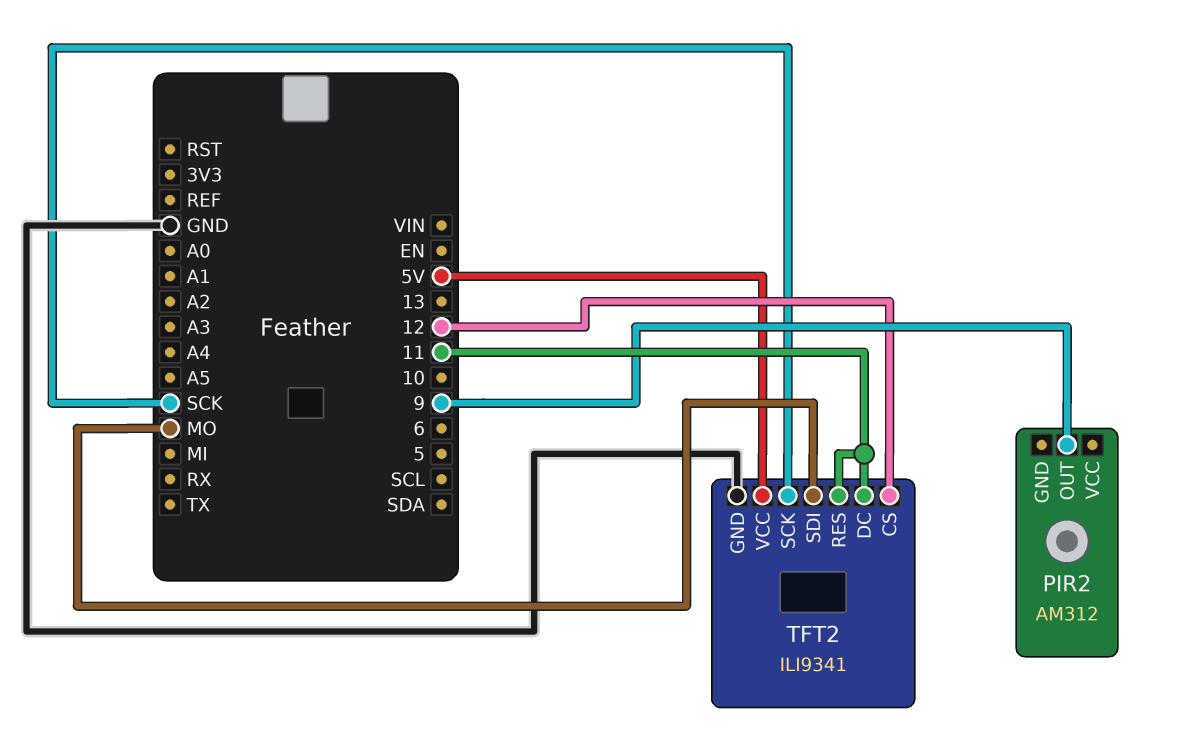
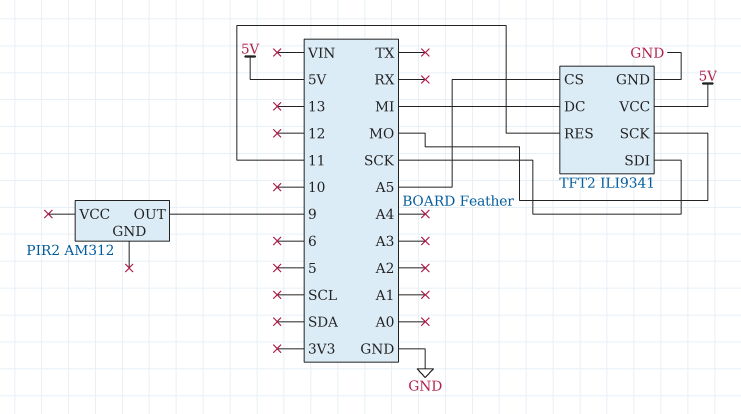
TFT2 pin CS: 12 -> A5
TFT2 pin DC: 11 -> MI
TFT2 pin SCK: SCK -> MO
TFT2 pin SDI: MO -> SCK

